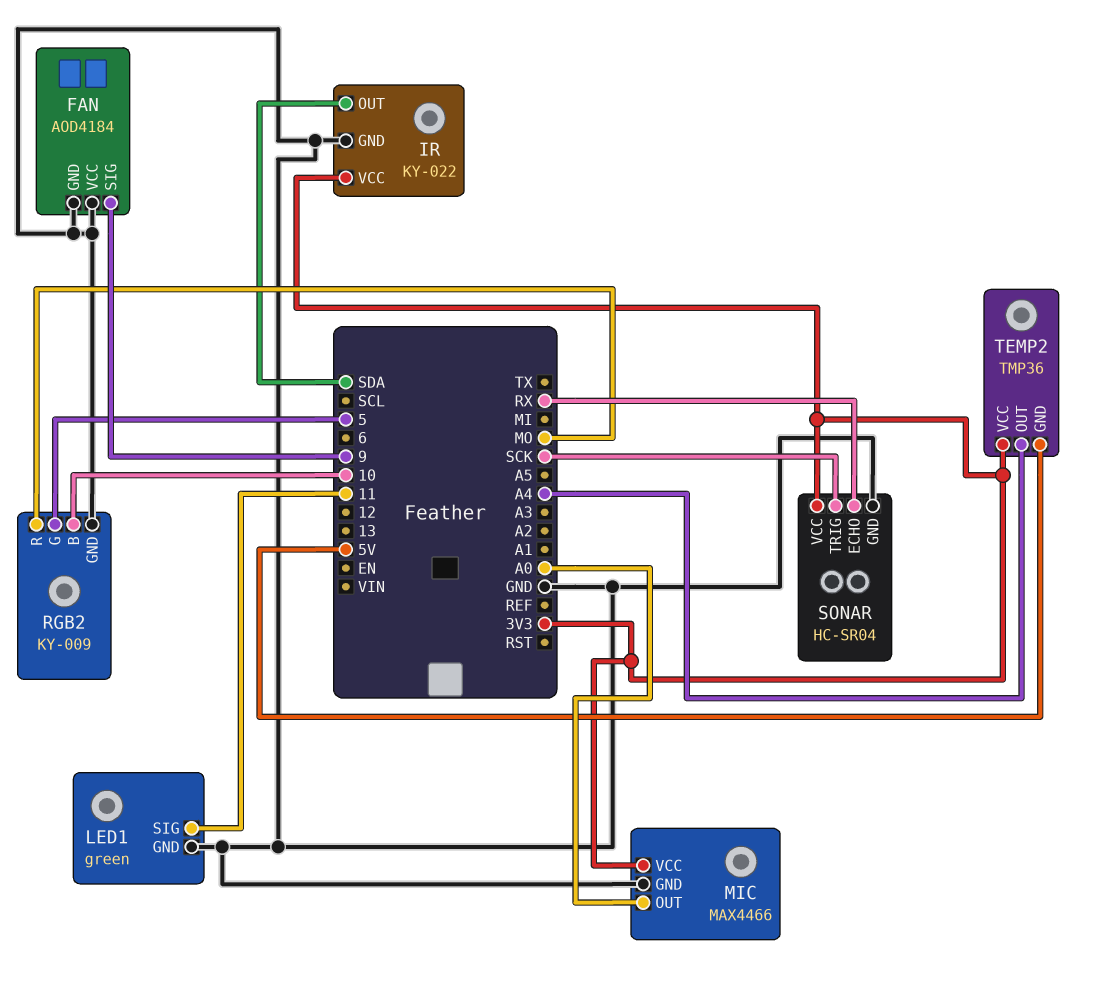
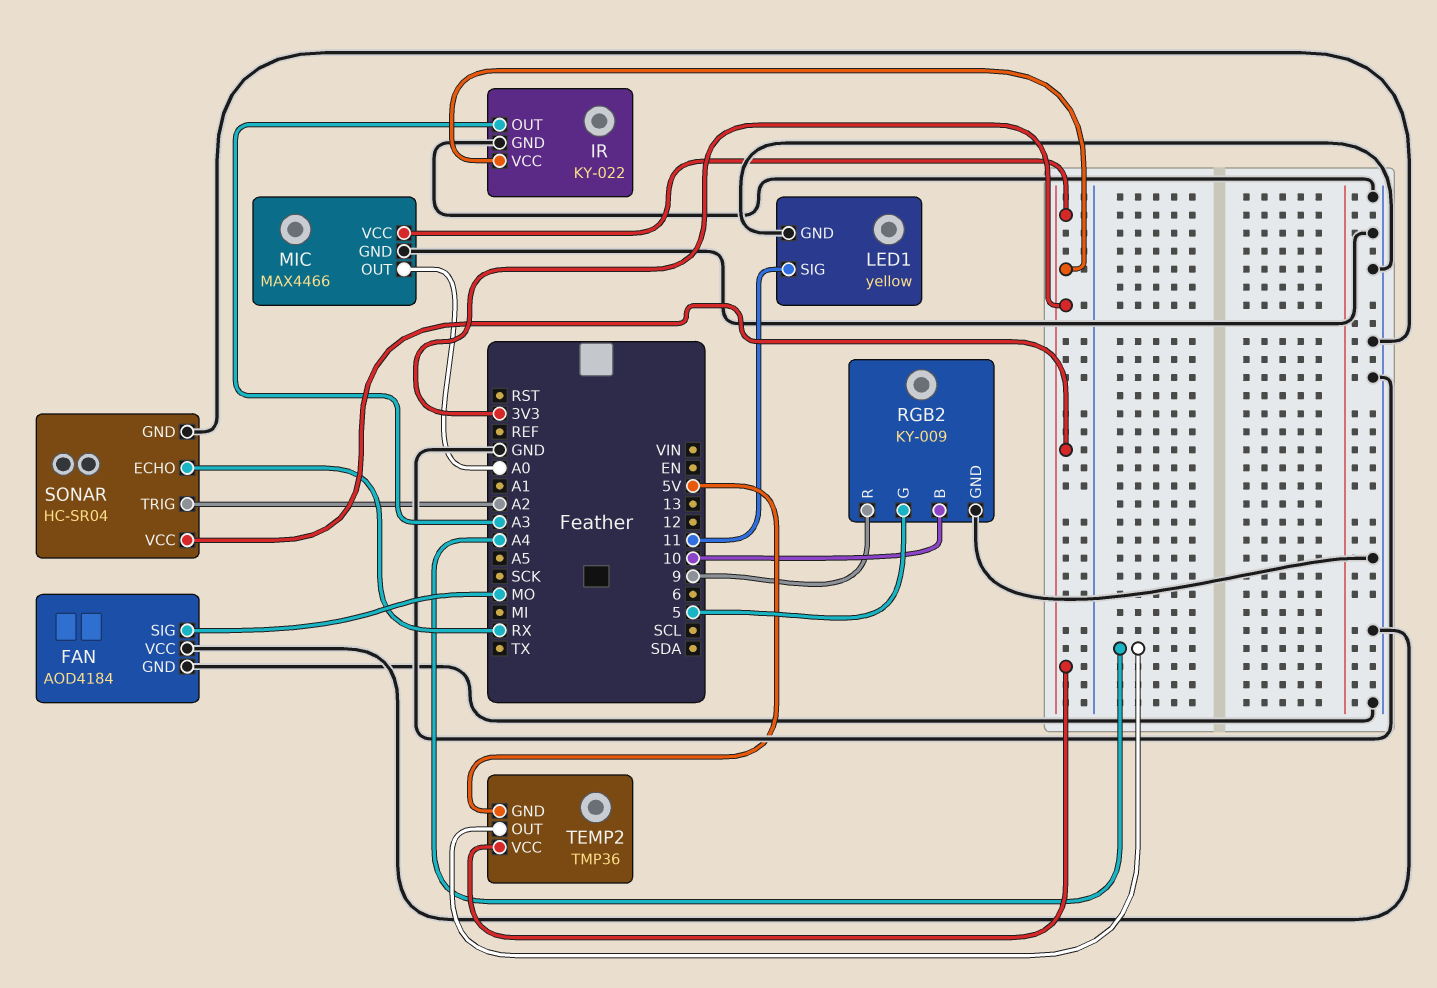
FAN pin SIG: 9 -> MO
IR pin OUT: SDA -> A3
LED1: green -> yellow
RGB2 pin R: MO -> 9
SONAR pin TRIG: SCK -> A2

